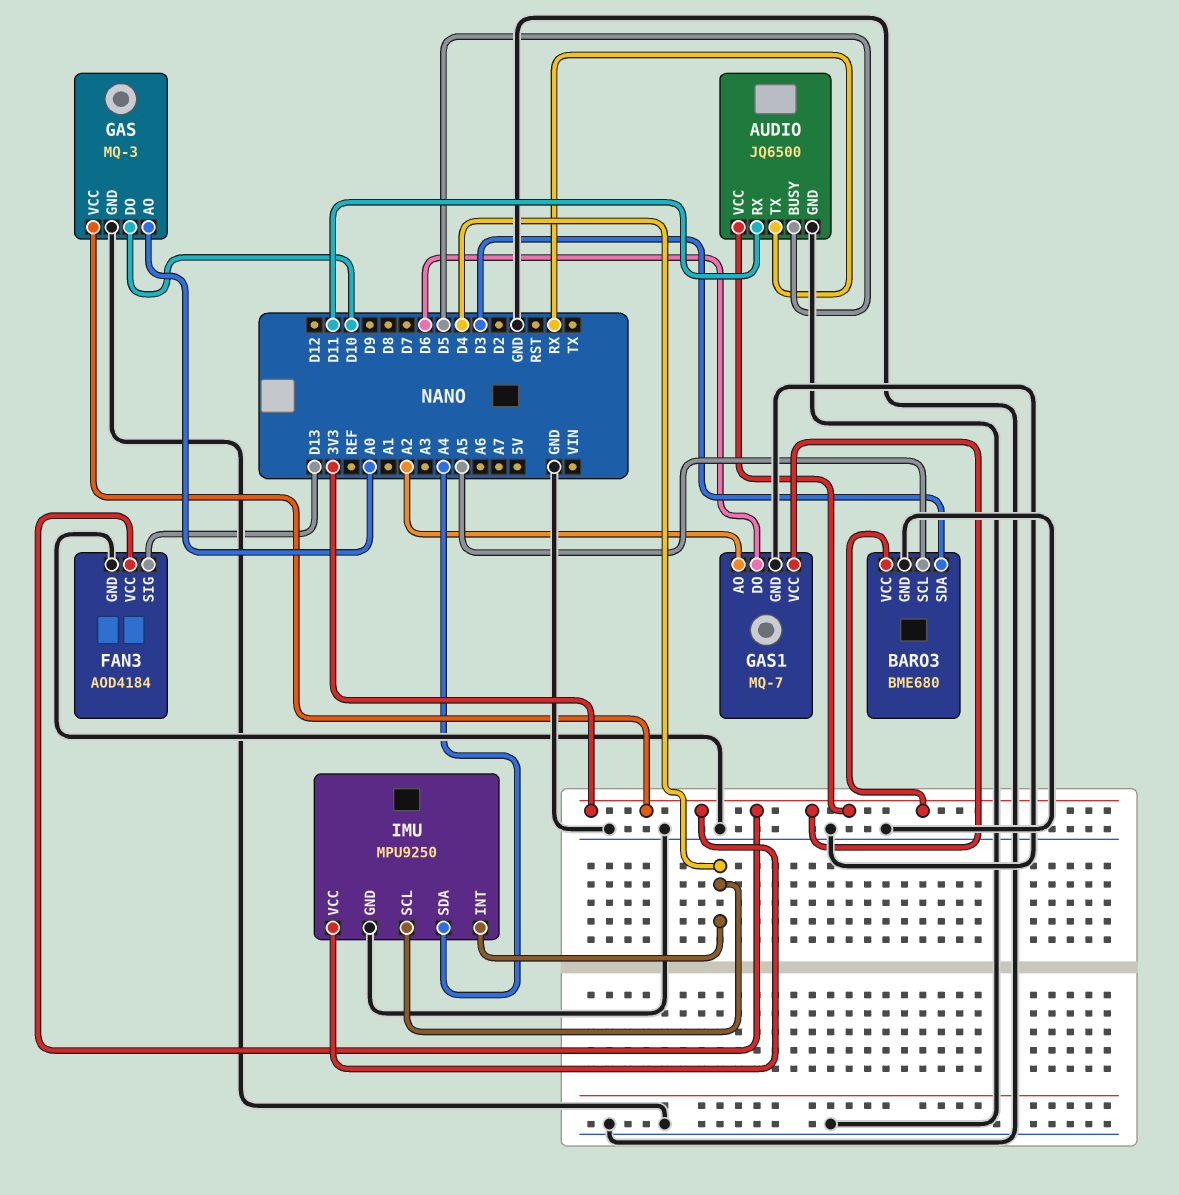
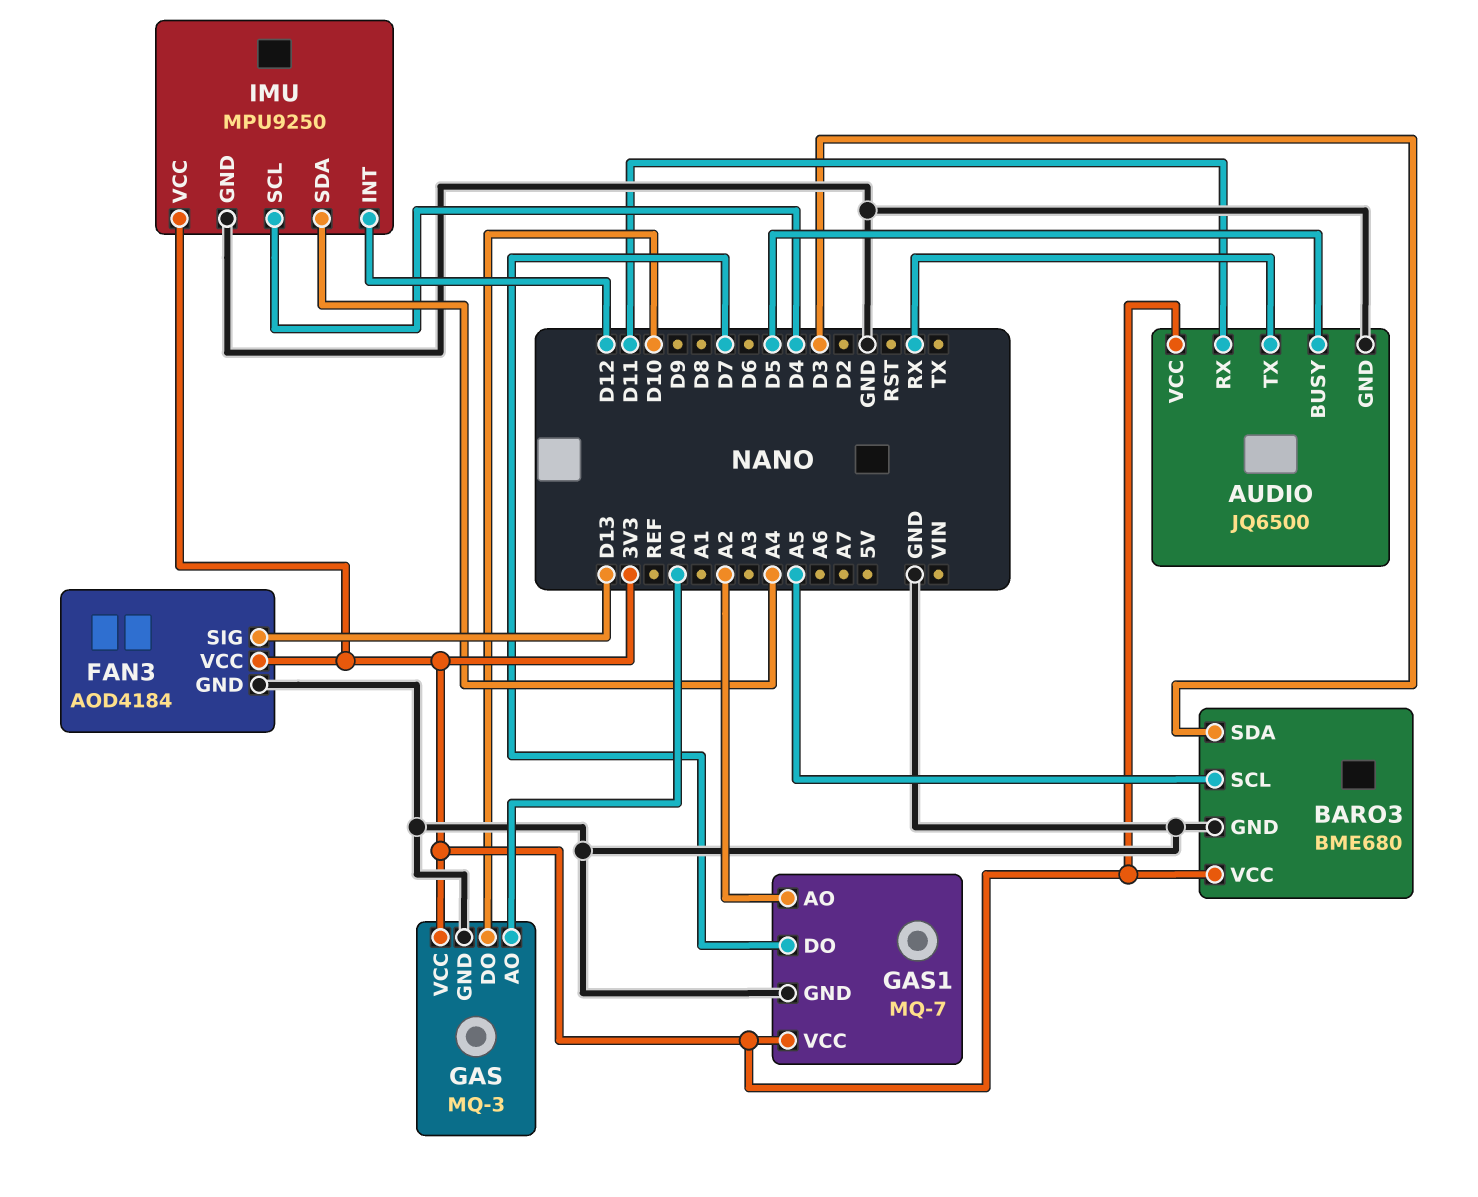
GAS1 pin DO: D6 -> D7
IMU pin INT: D4 -> D12

